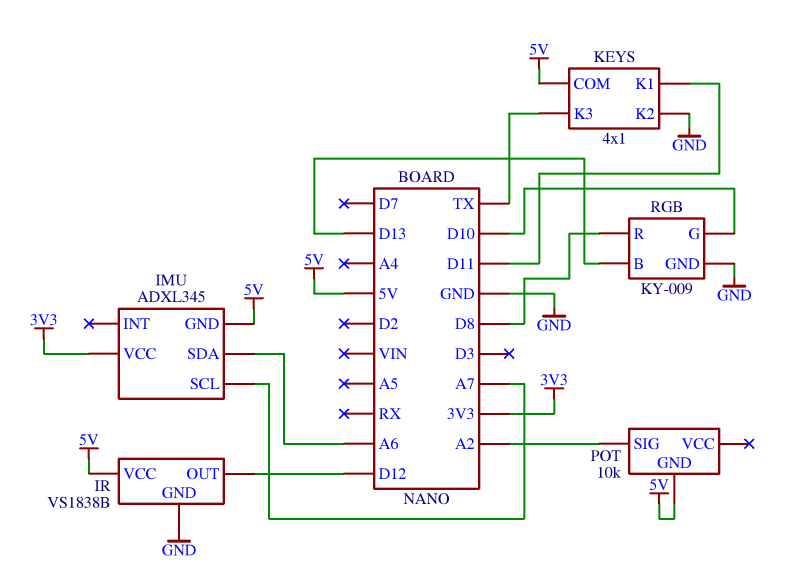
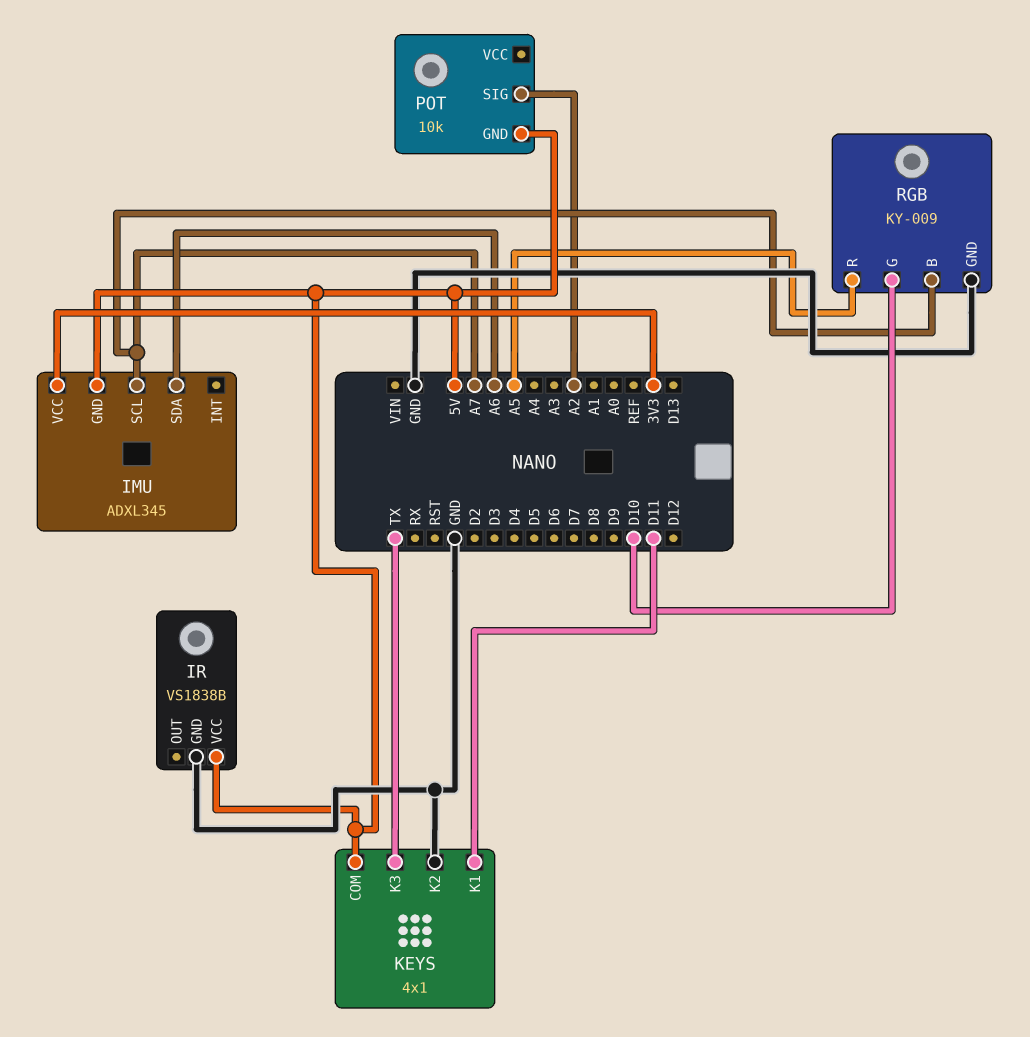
IR pin OUT: D12 -> none
RGB pin B: D13 -> A7
RGB pin R: D8 -> A5

